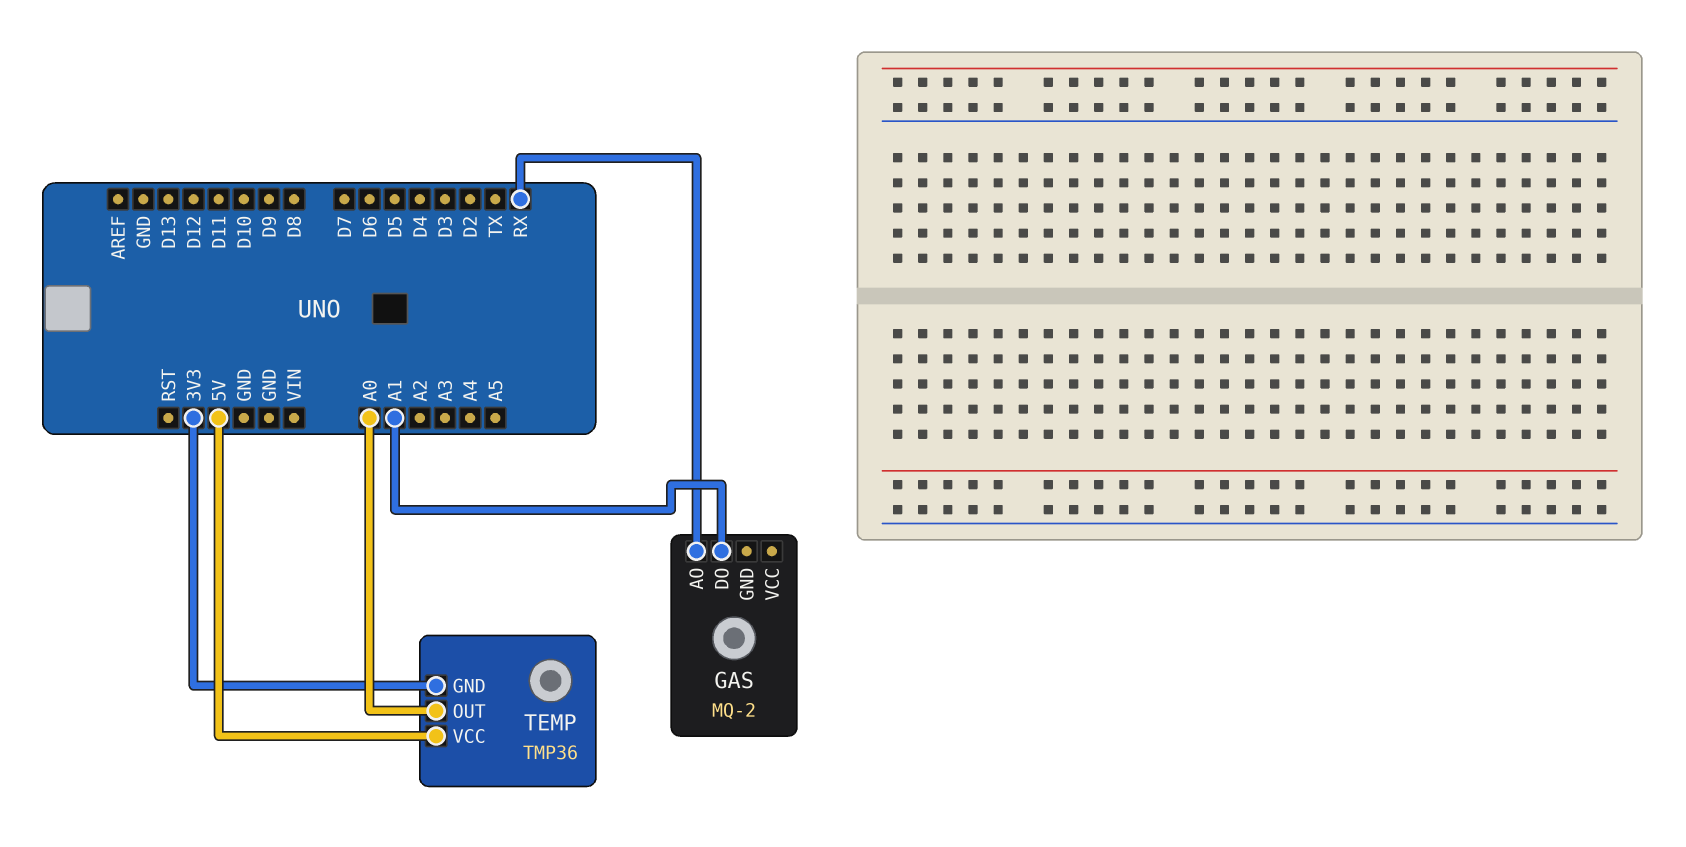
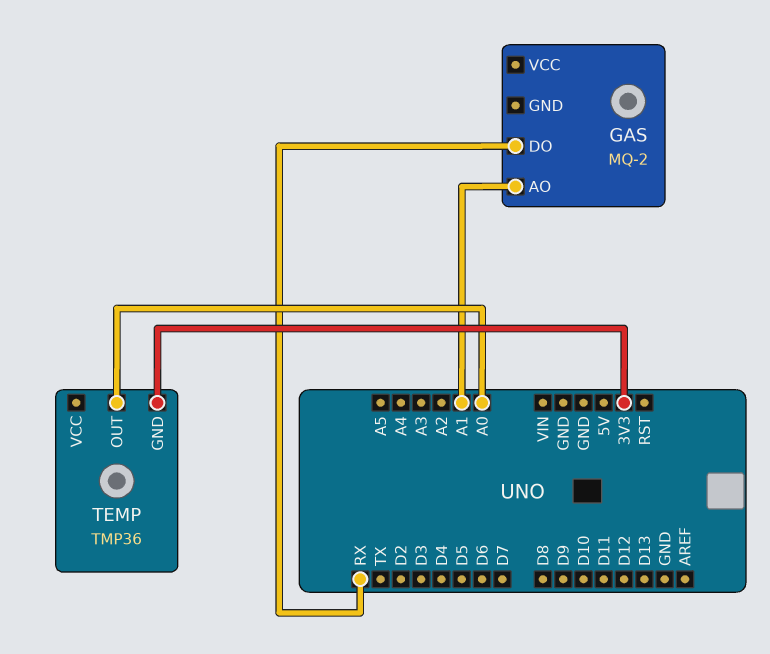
GAS pin AO: RX -> A1
GAS pin DO: A1 -> RX
TEMP pin VCC: 5V -> none

